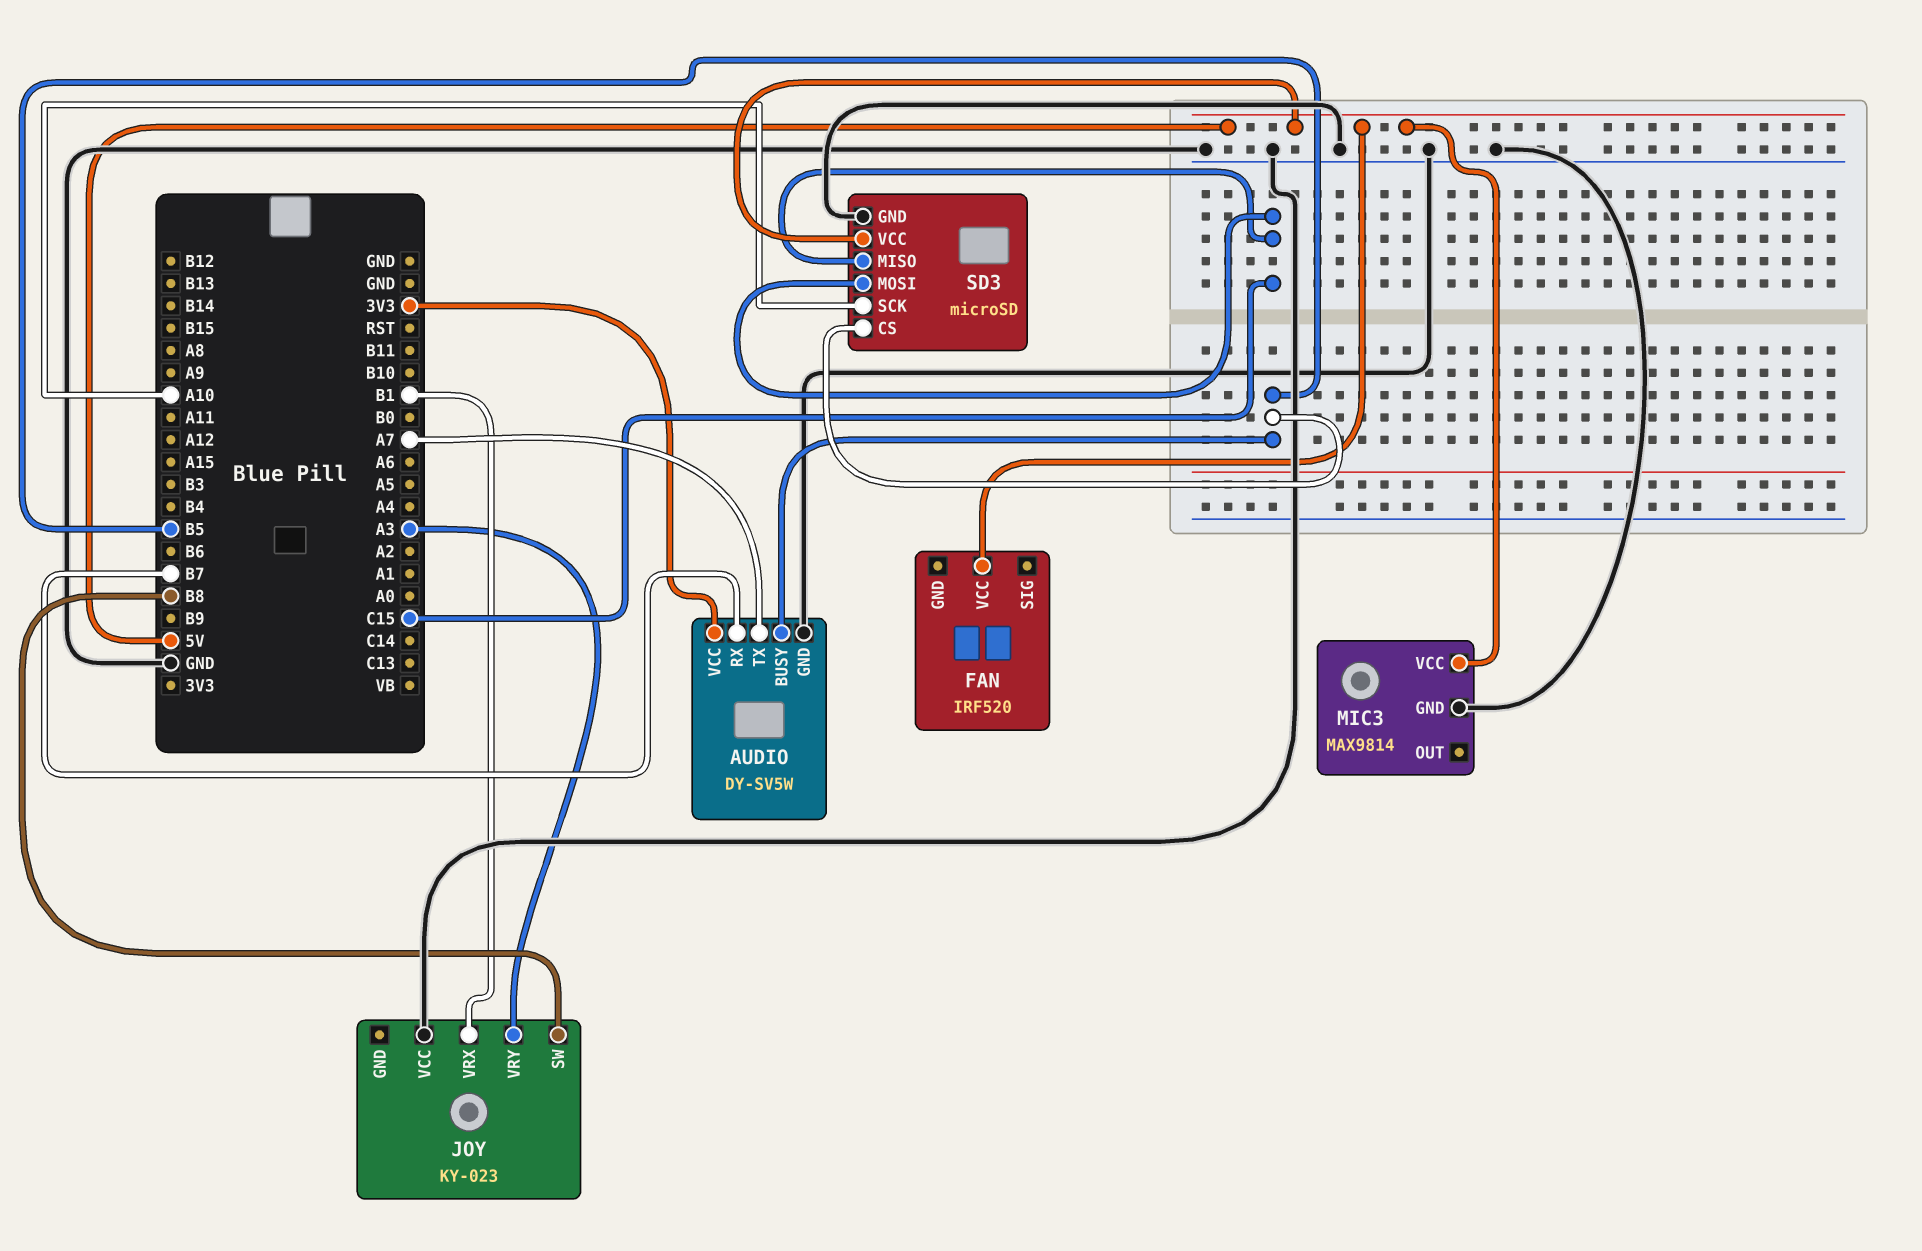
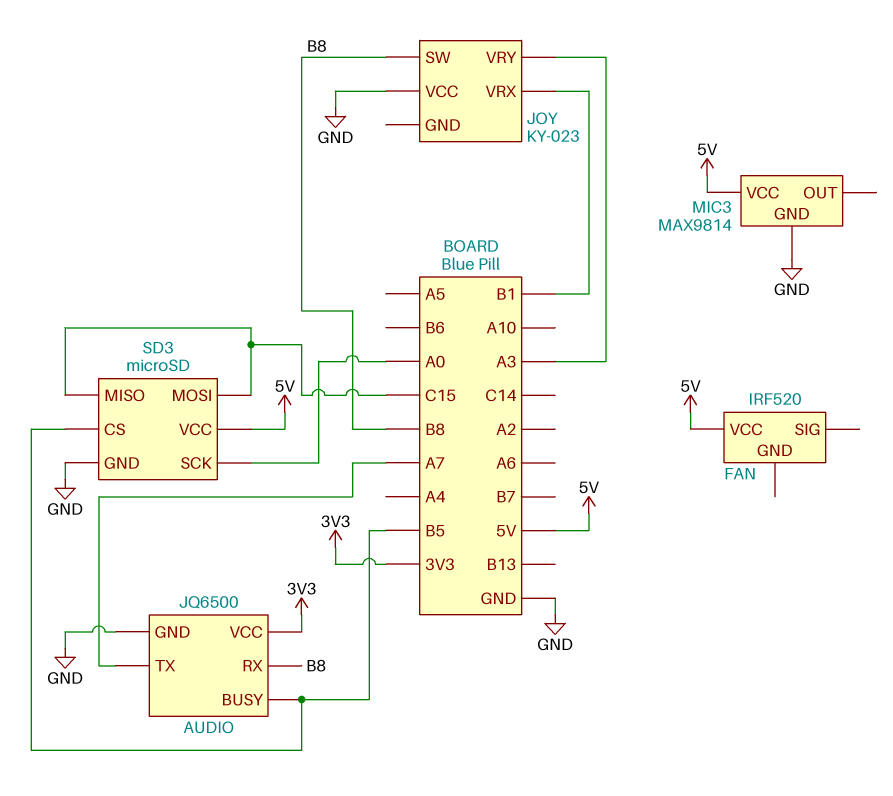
AUDIO: DY-SV5W -> JQ6500
AUDIO pin RX: B7 -> B8
SD3 pin SCK: A10 -> A0

